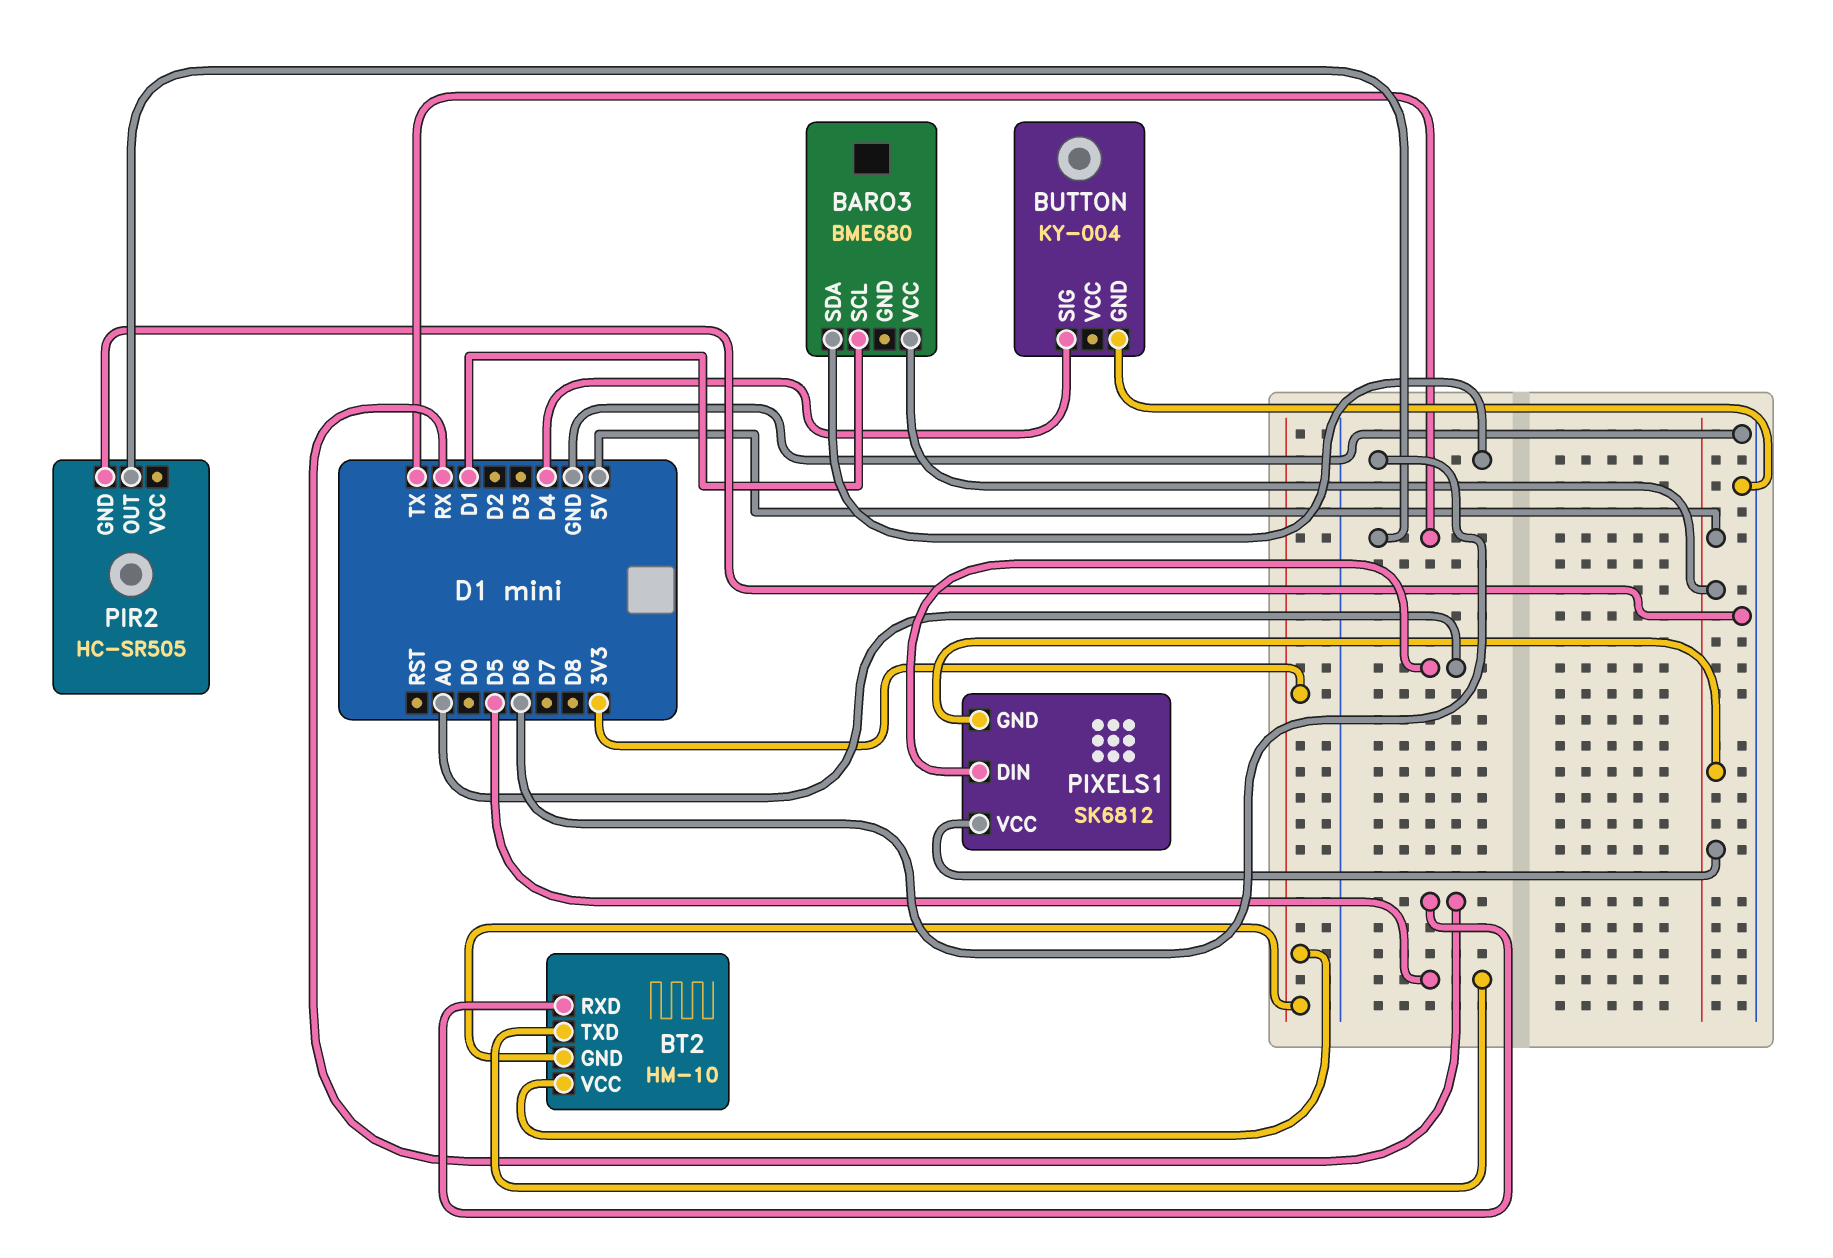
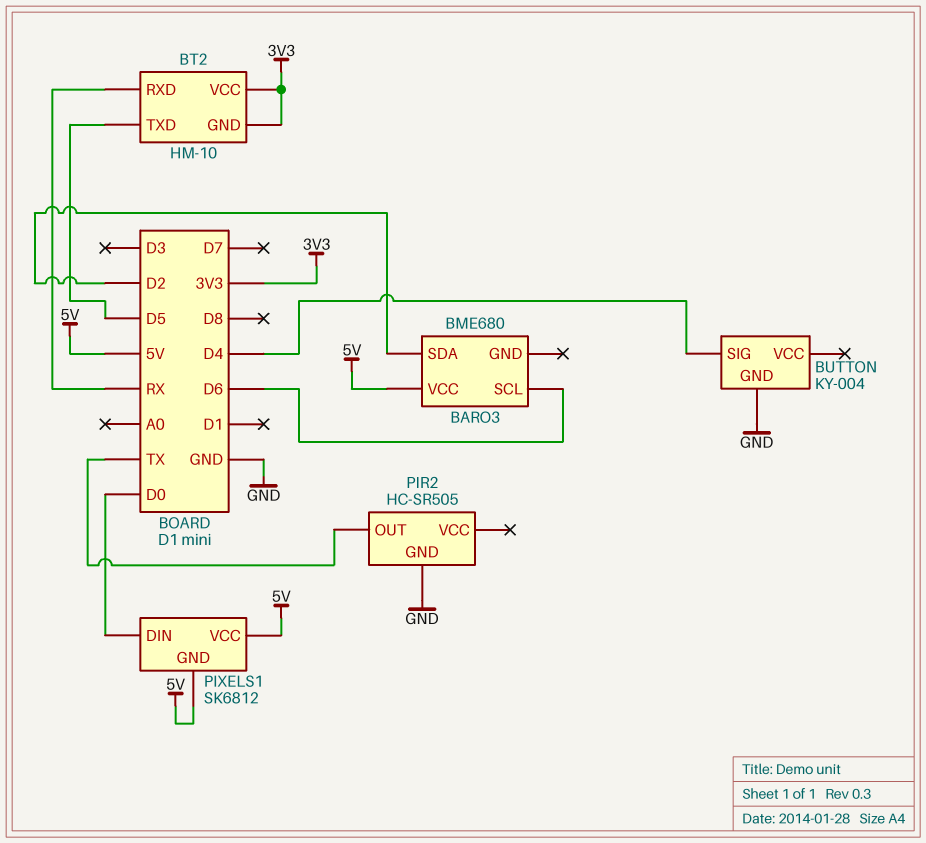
BARO3 pin SCL: D1 -> D6
BARO3 pin SDA: D6 -> D2
PIXELS1 pin DIN: A0 -> D0

